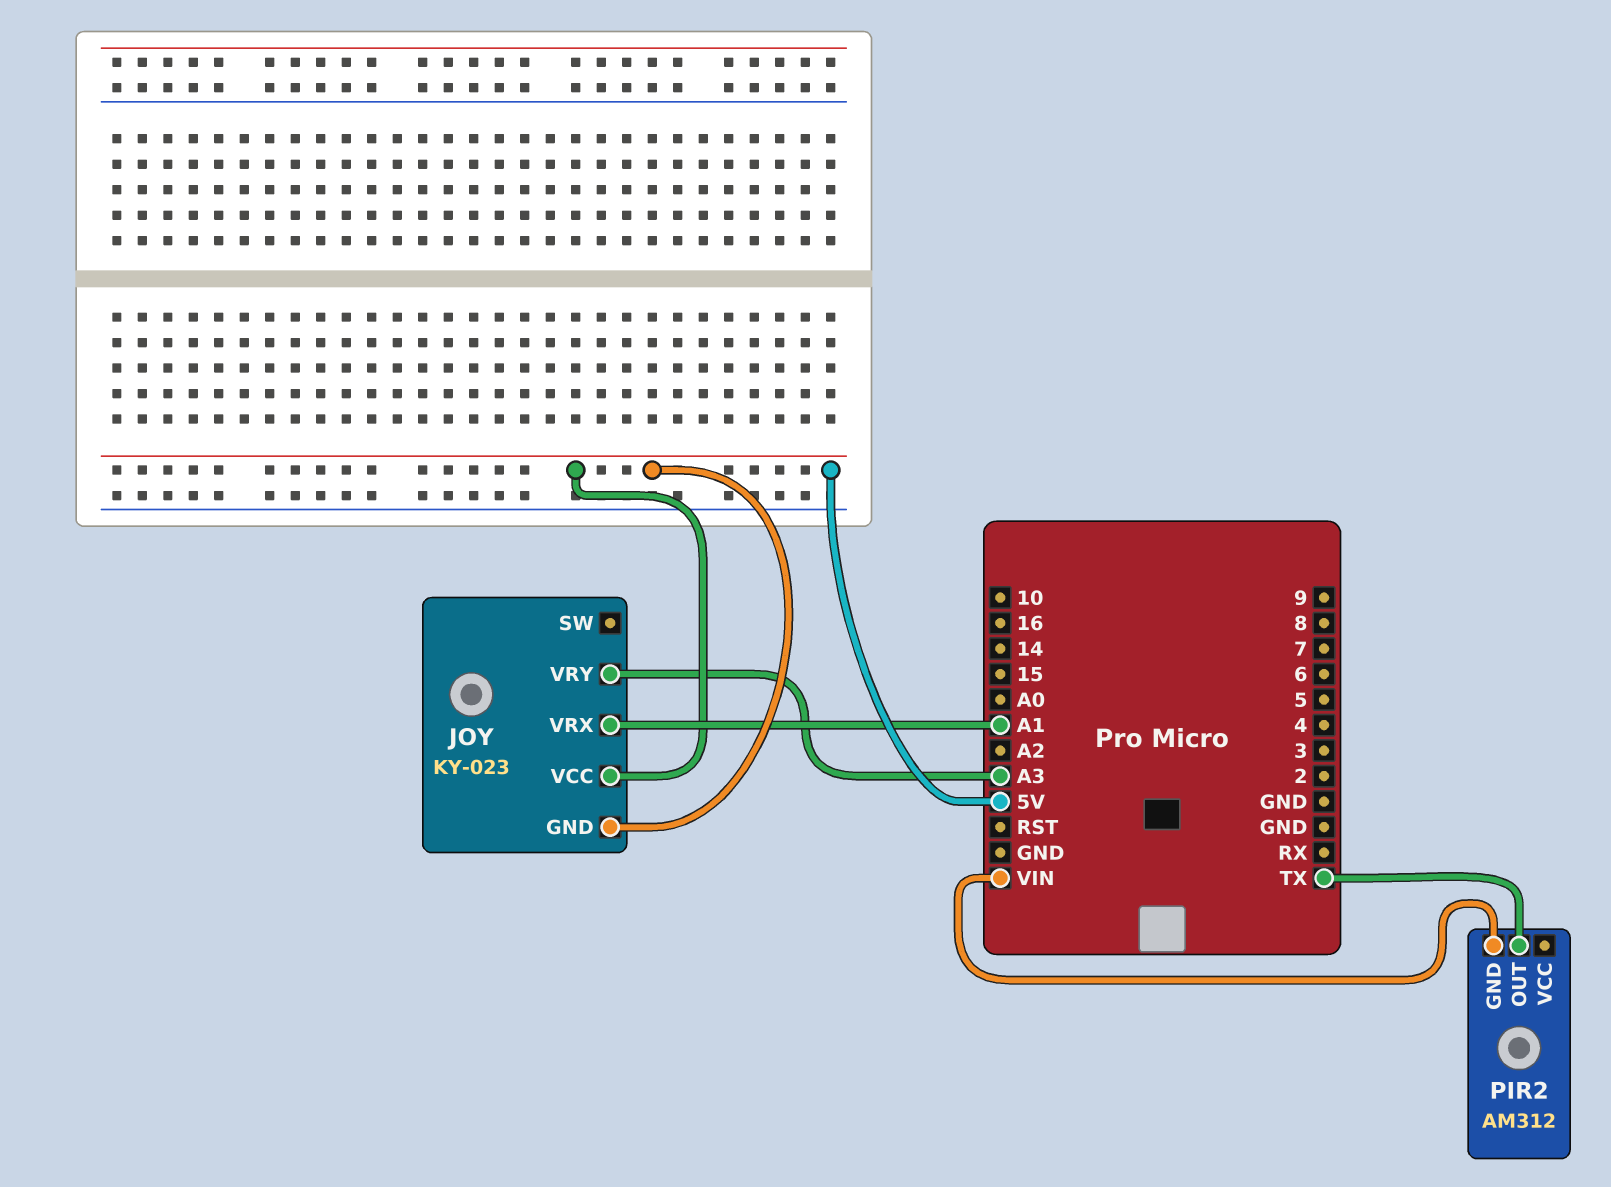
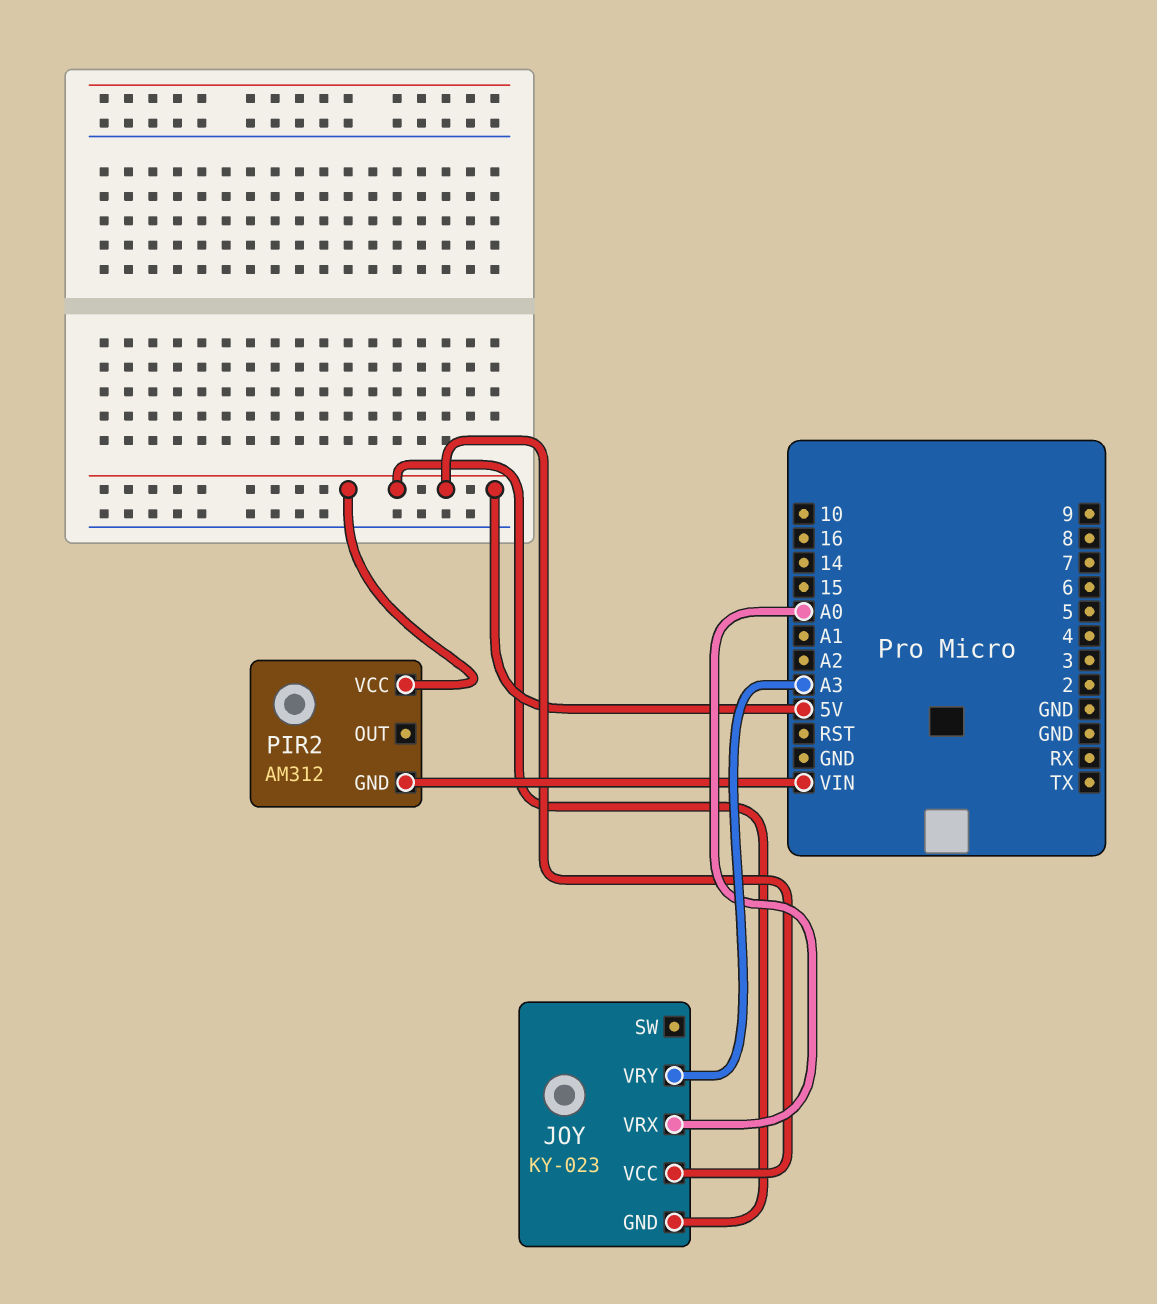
JOY pin VRX: A1 -> A0
PIR2 pin OUT: TX -> none
PIR2 pin VCC: none -> 5V

